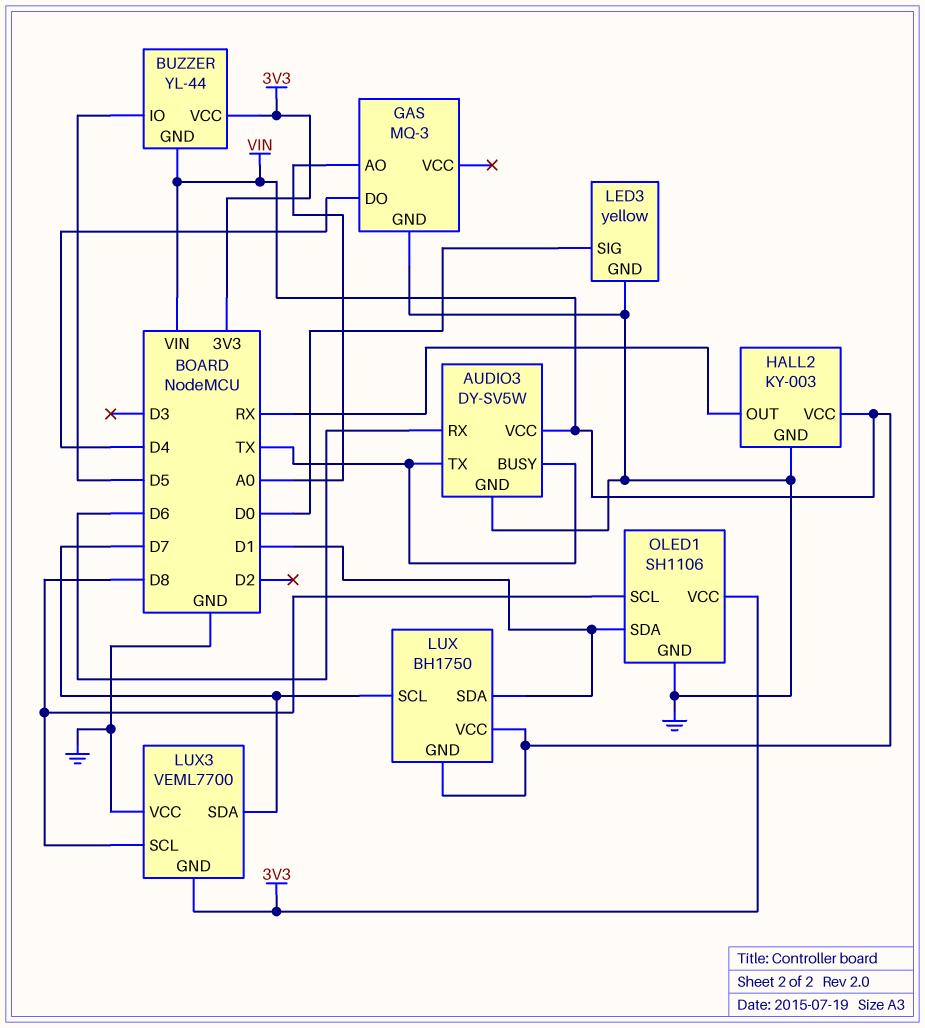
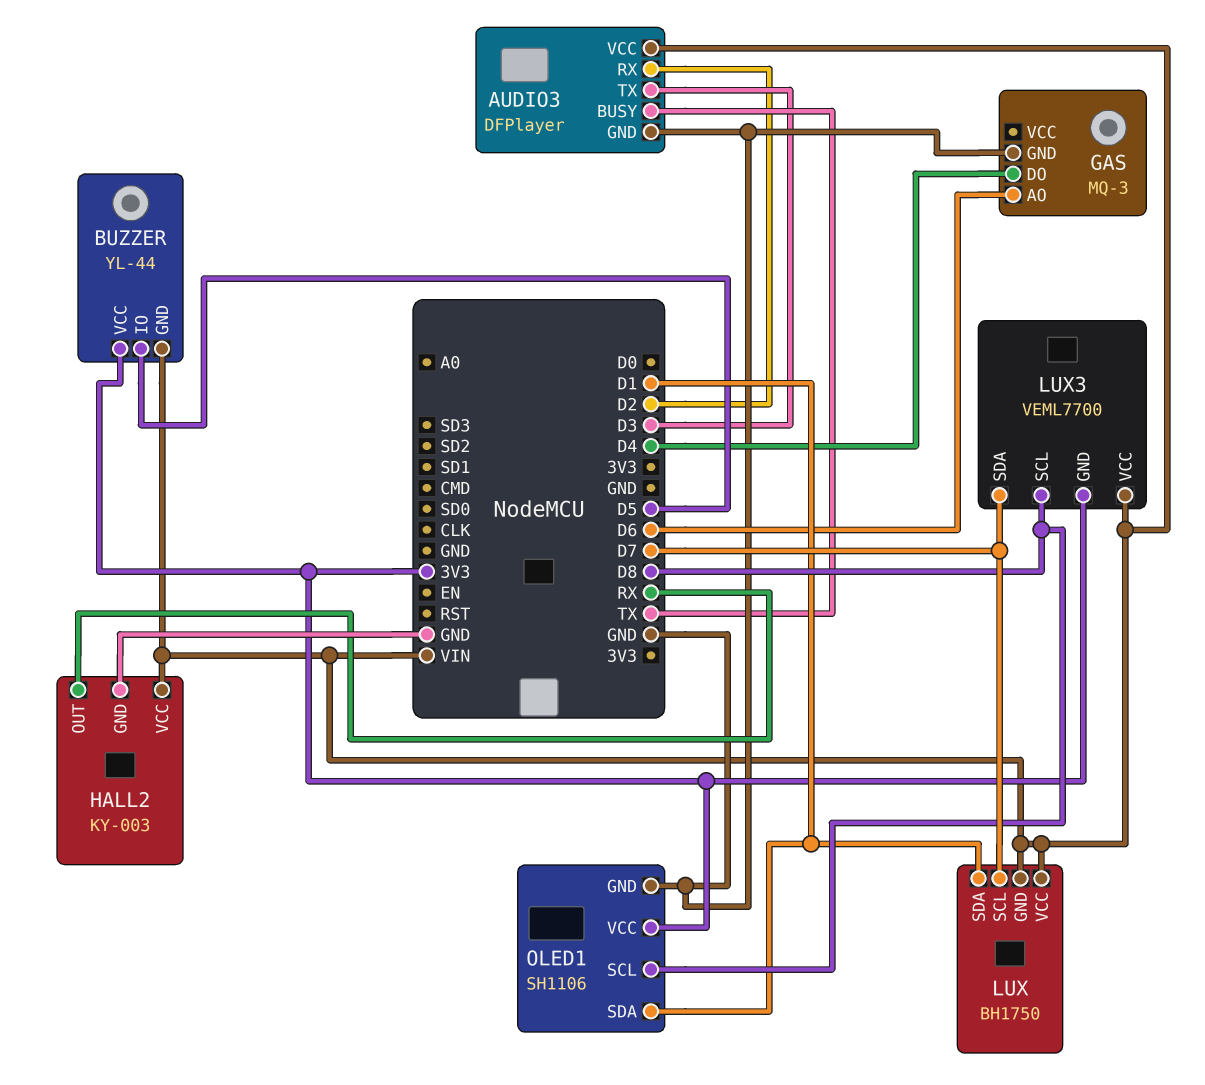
AUDIO3: DY-SV5W -> DFPlayer
AUDIO3 pin RX: D6 -> D2
AUDIO3 pin TX: TX -> D3
GAS pin AO: A0 -> D6
LED3: yellow -> none
LED3 pin GND: GND -> none
LED3 pin SIG: D0 -> none
LUX3 pin VCC: GND -> VIN

